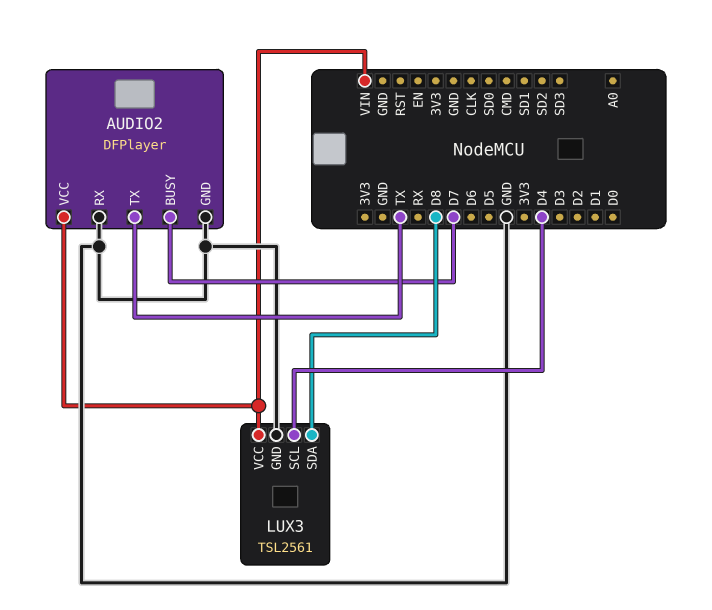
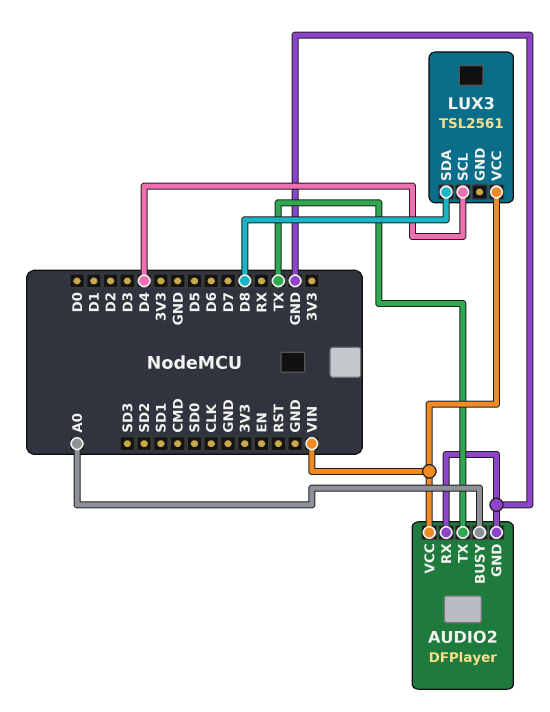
AUDIO2 pin BUSY: D7 -> A0
LUX3 pin GND: GND -> none

